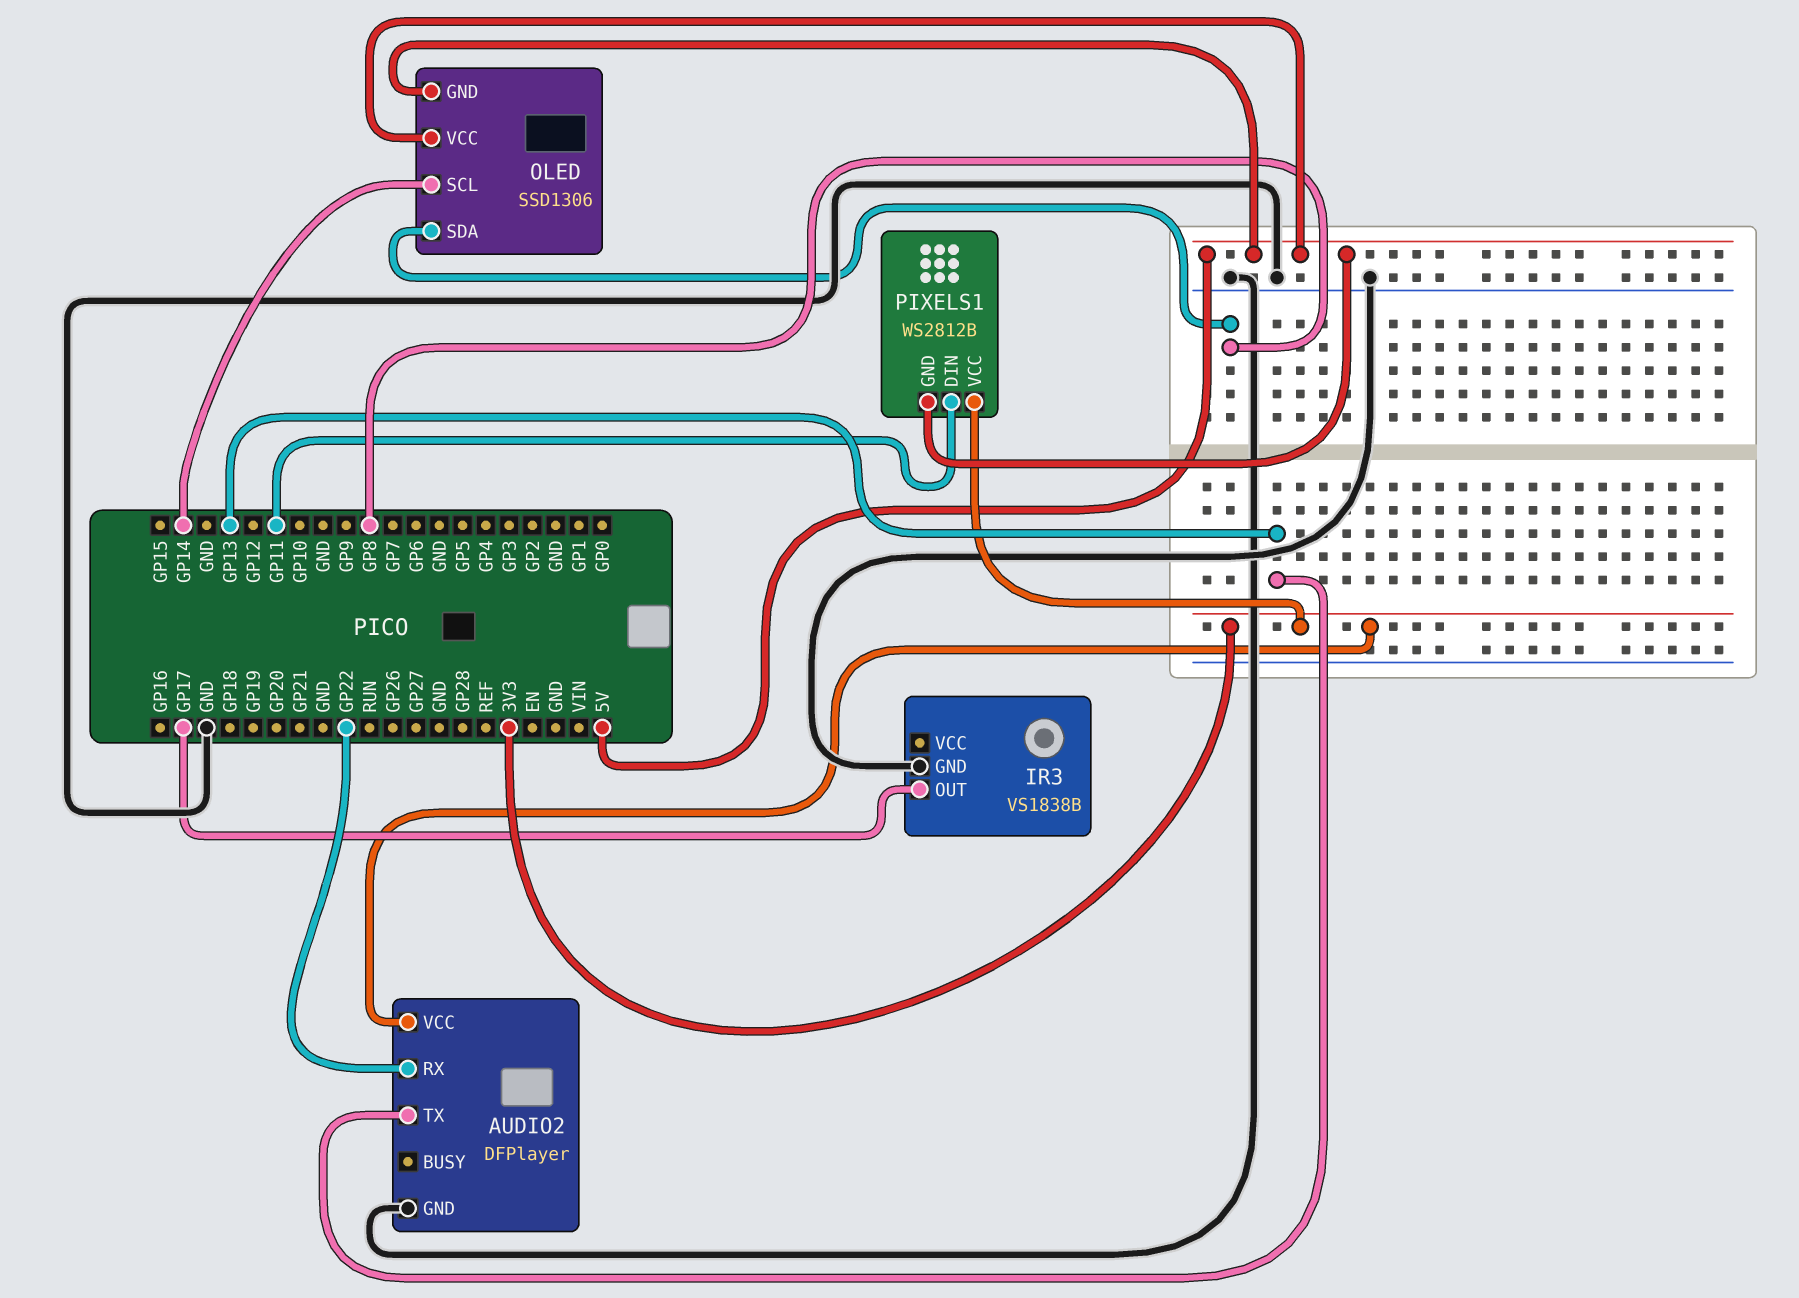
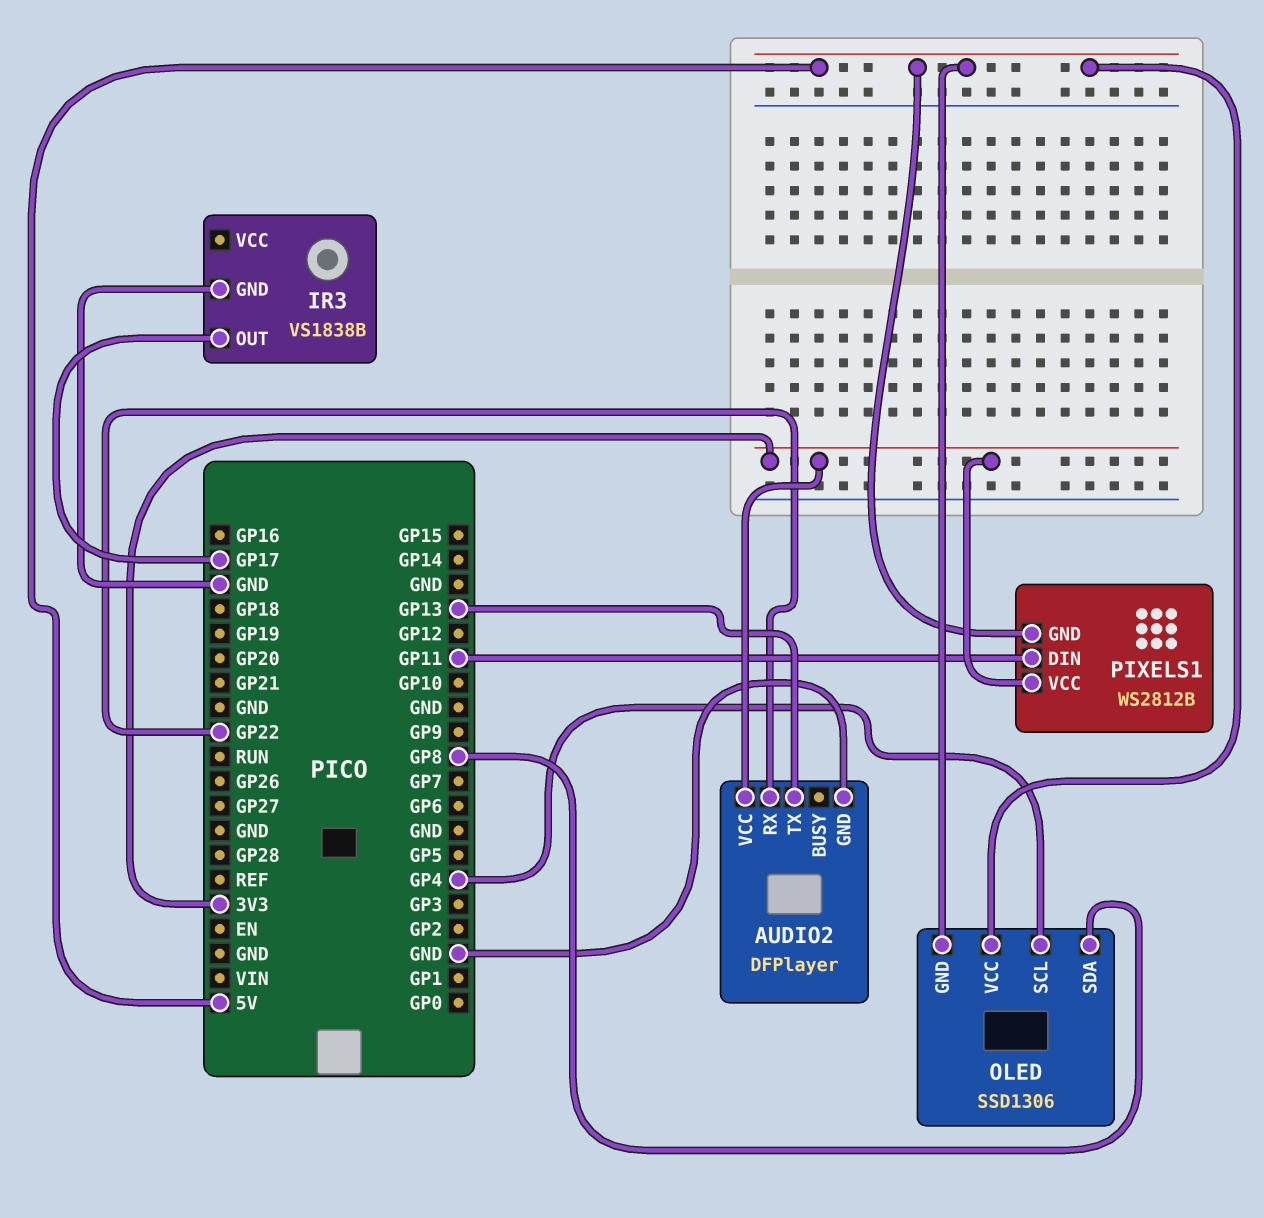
OLED pin SCL: GP14 -> GP4

